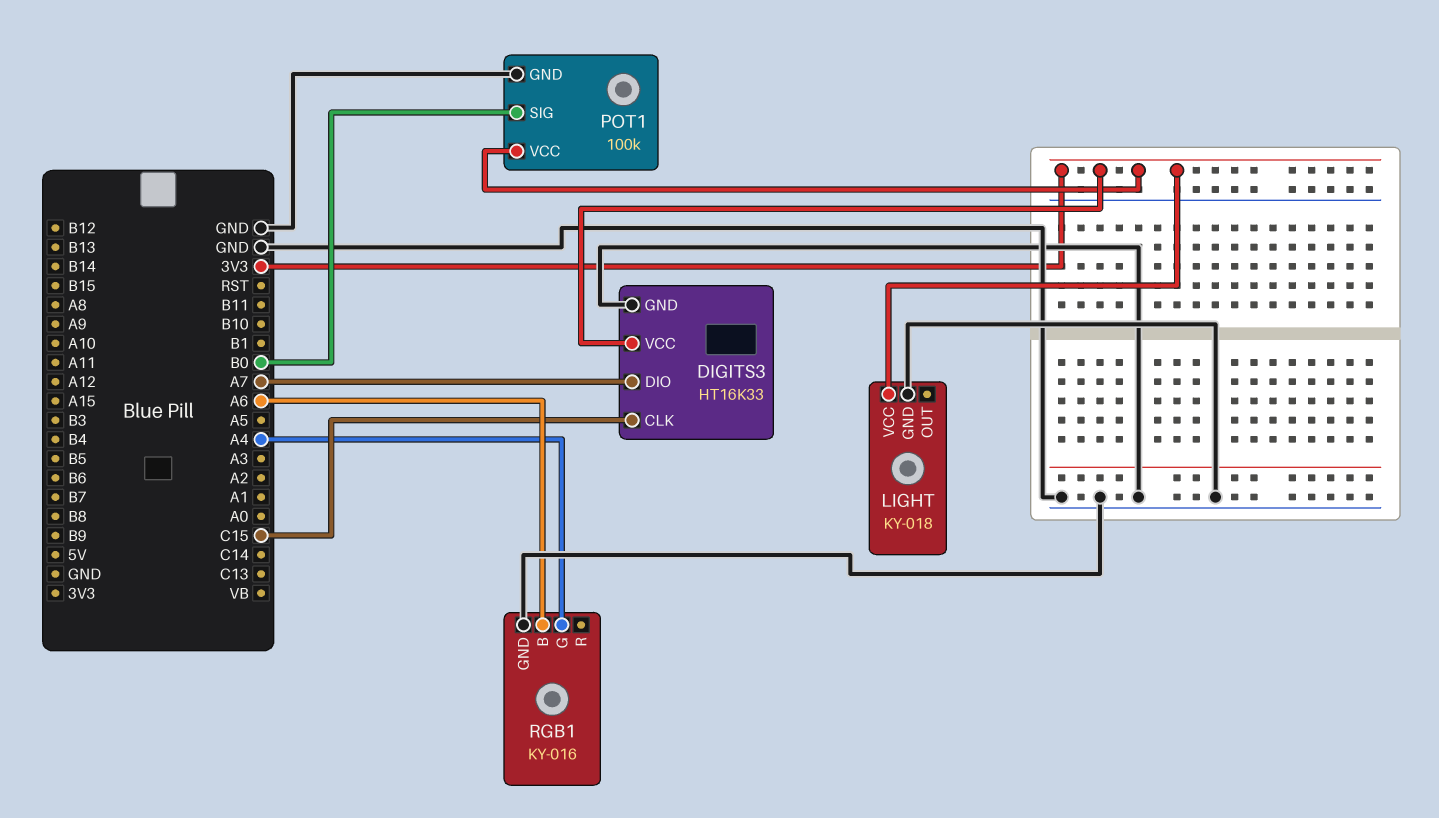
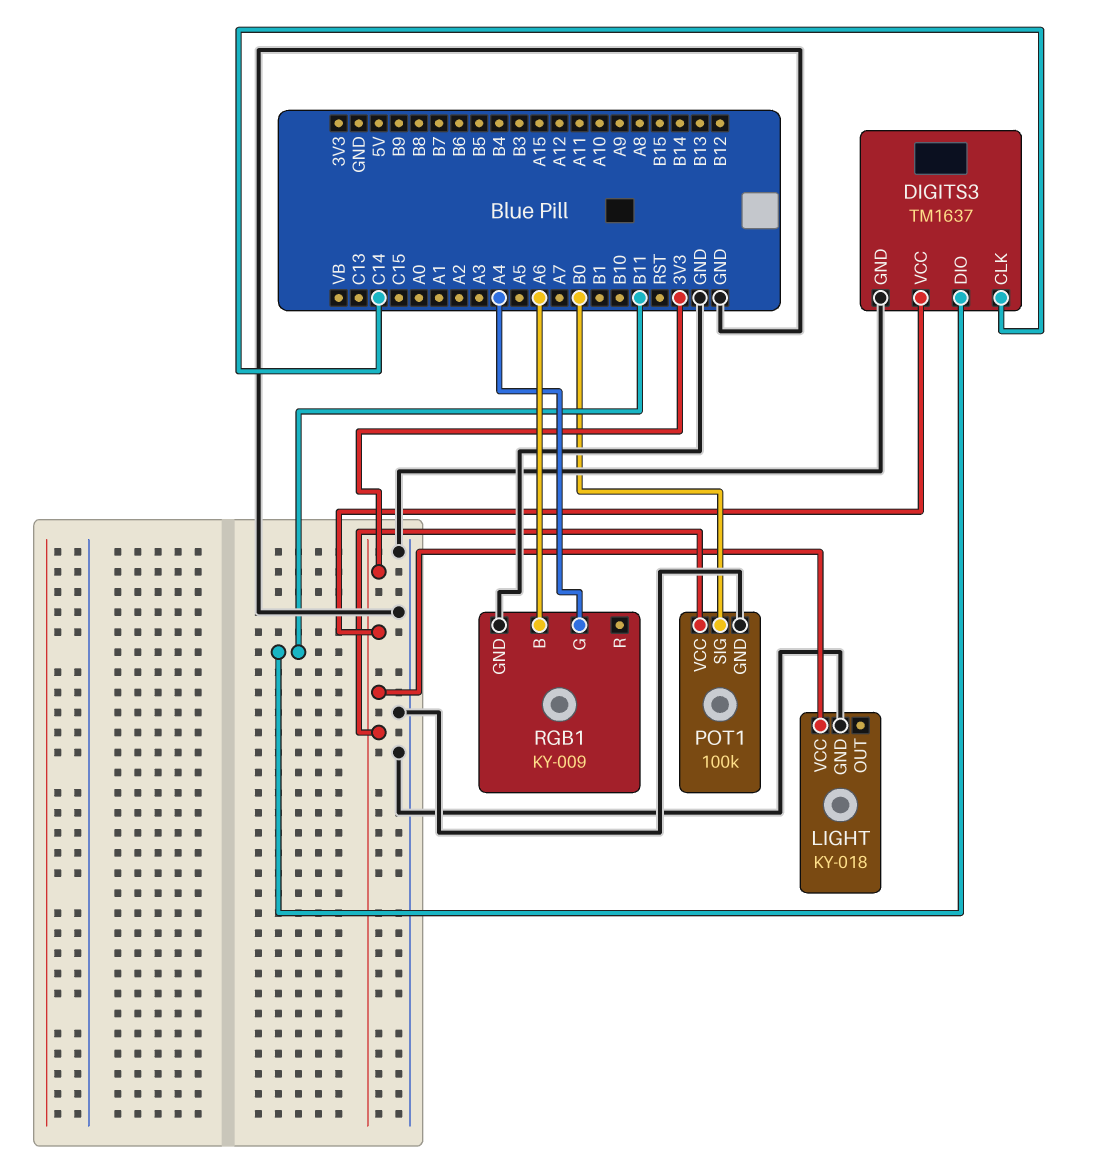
DIGITS3: HT16K33 -> TM1637
DIGITS3 pin CLK: C15 -> C14
DIGITS3 pin DIO: A7 -> B11
RGB1: KY-016 -> KY-009

